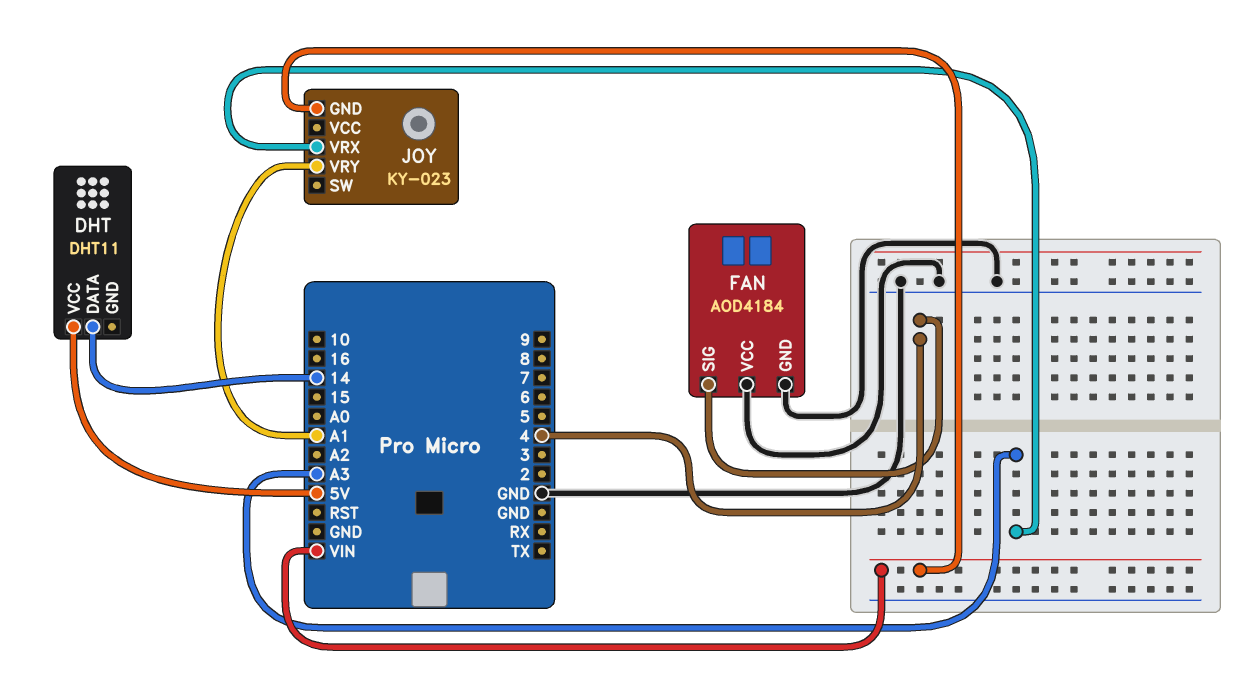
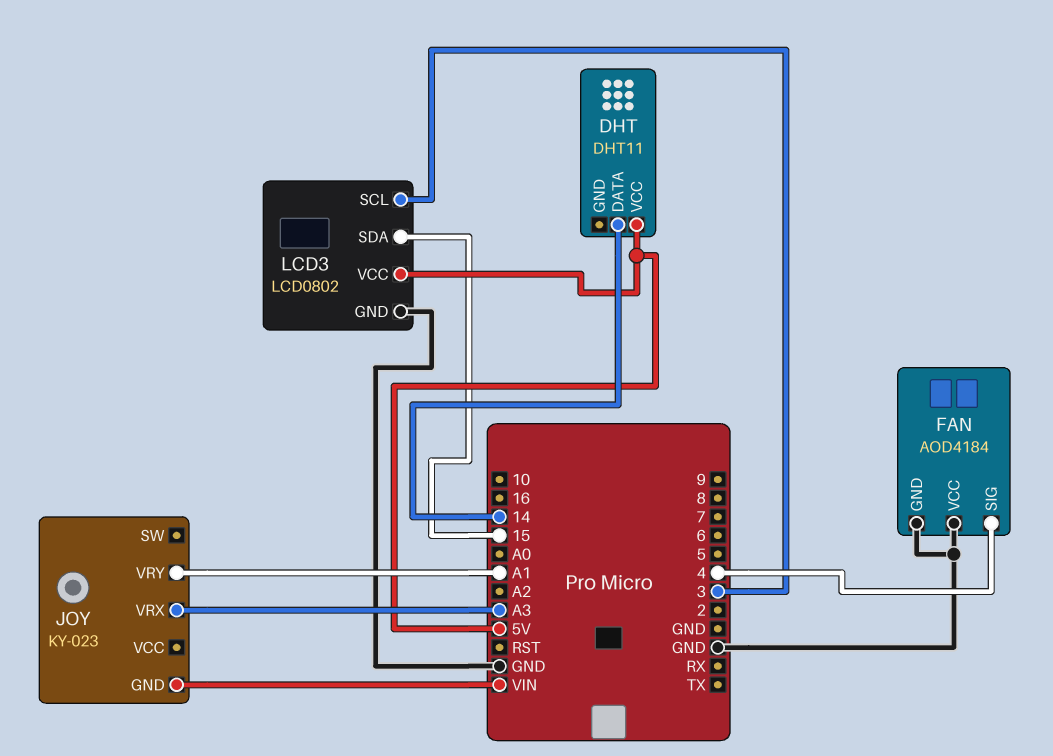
LCD3: none -> LCD0802
LCD3 pin GND: none -> GND
LCD3 pin SCL: none -> 3
LCD3 pin SDA: none -> 15
LCD3 pin VCC: none -> 5V

